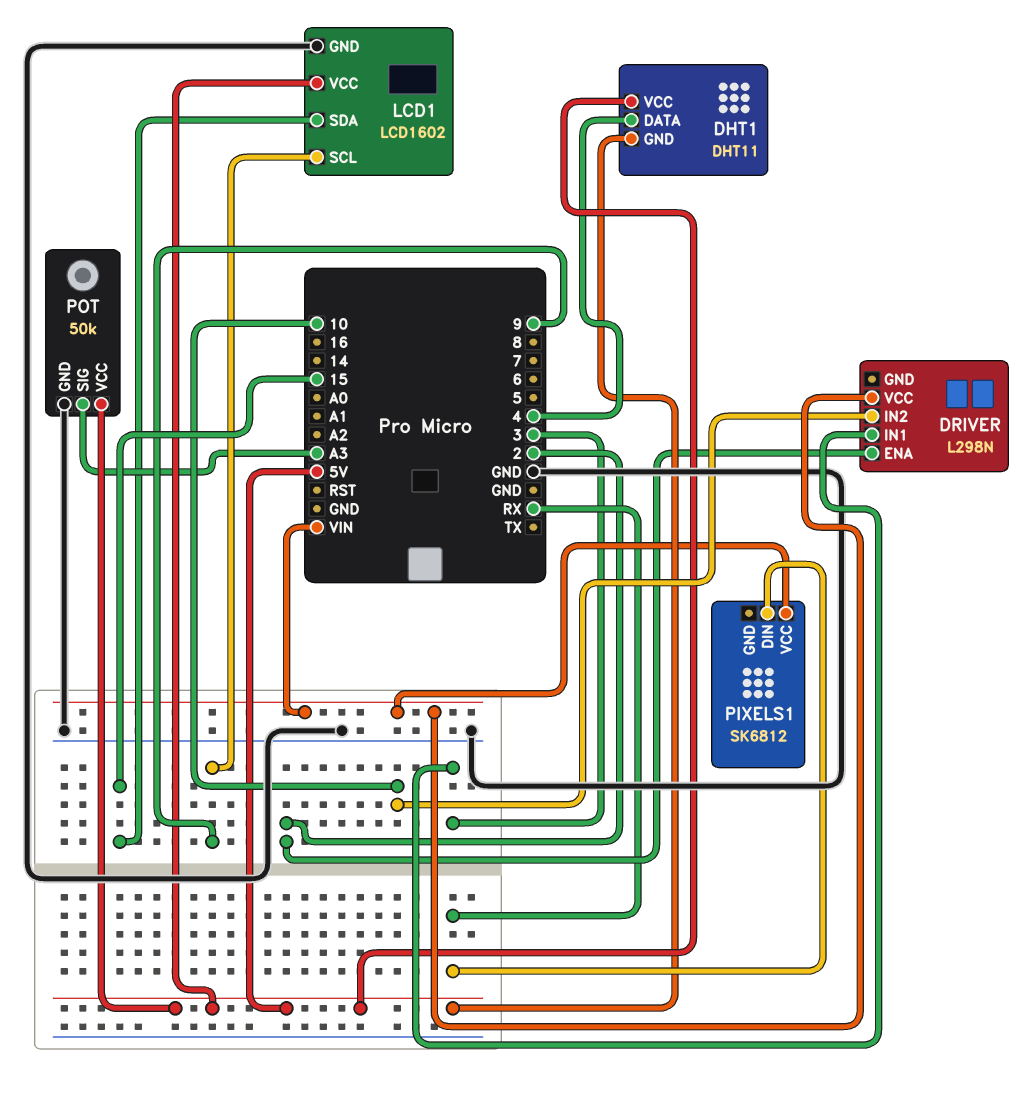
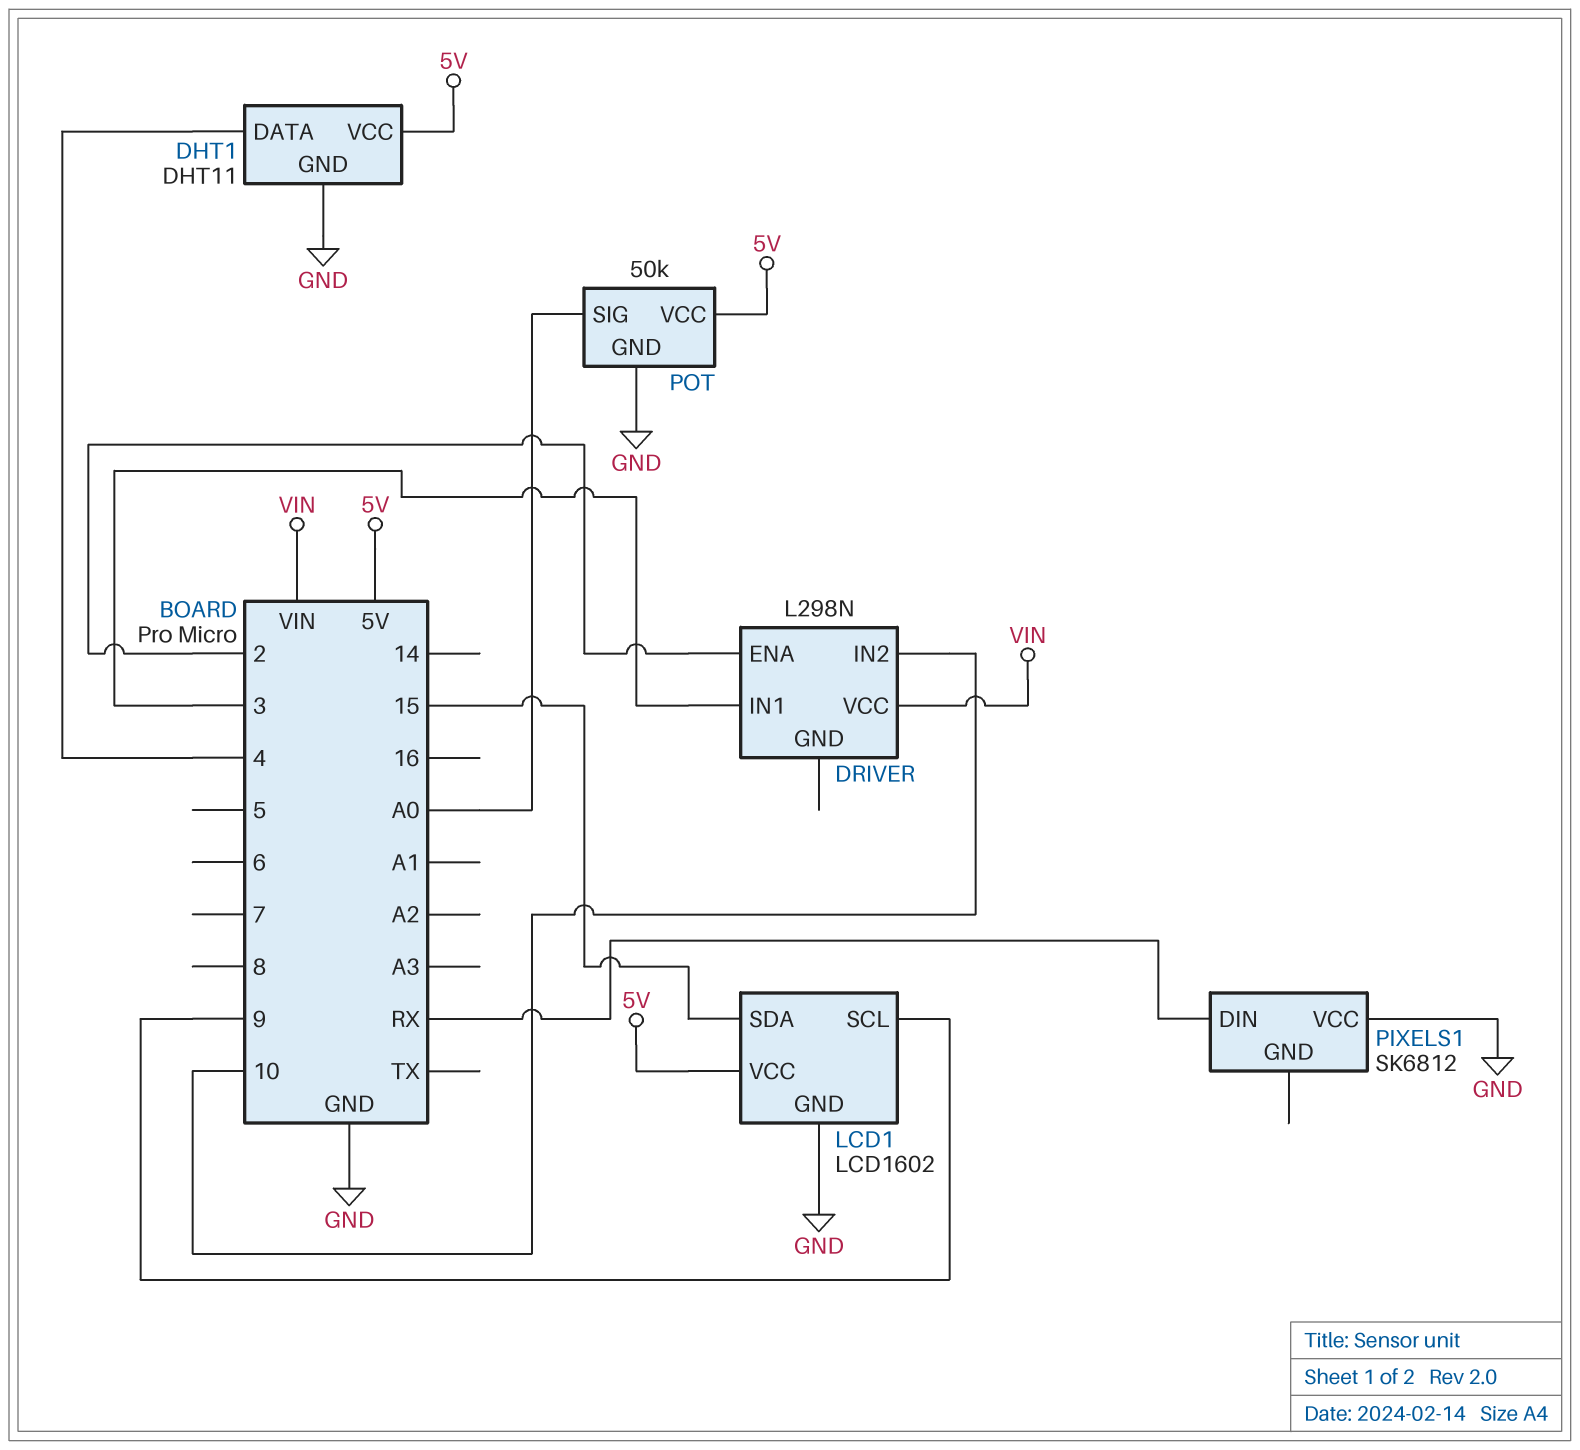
DHT1 pin GND: 5V -> GND
PIXELS1 pin VCC: VIN -> GND
POT pin SIG: A3 -> A0

